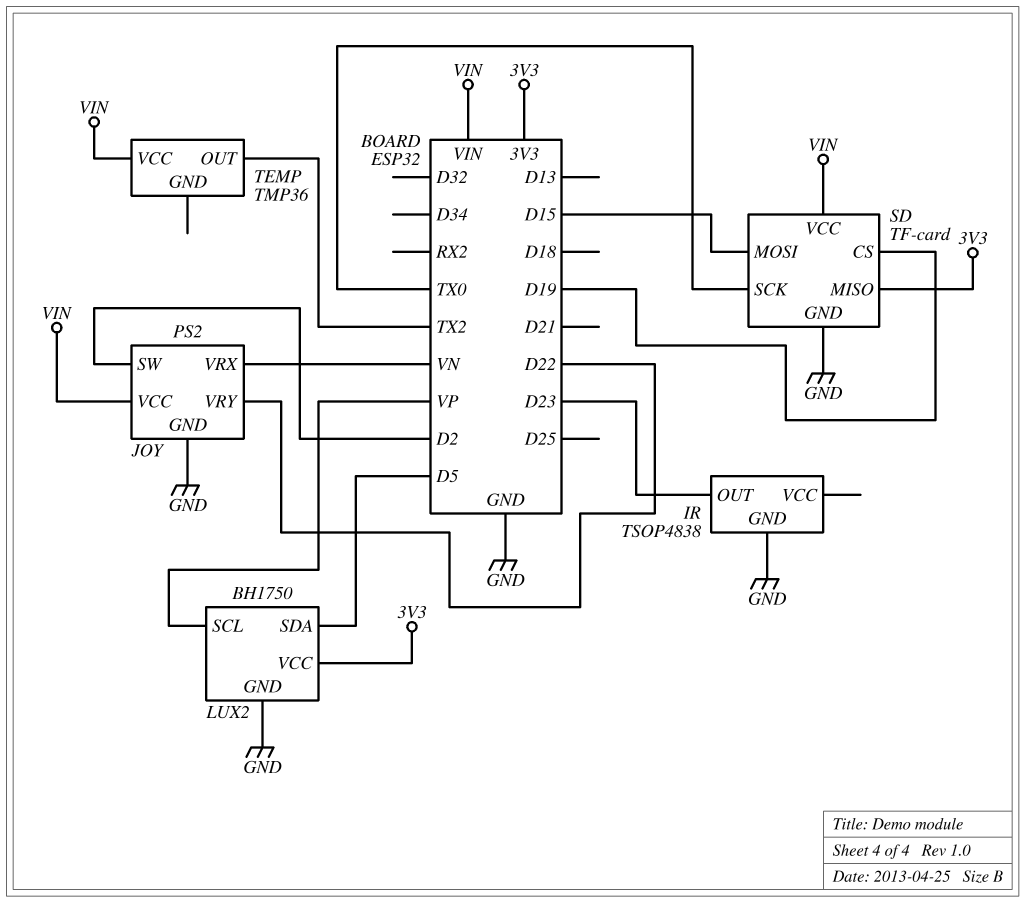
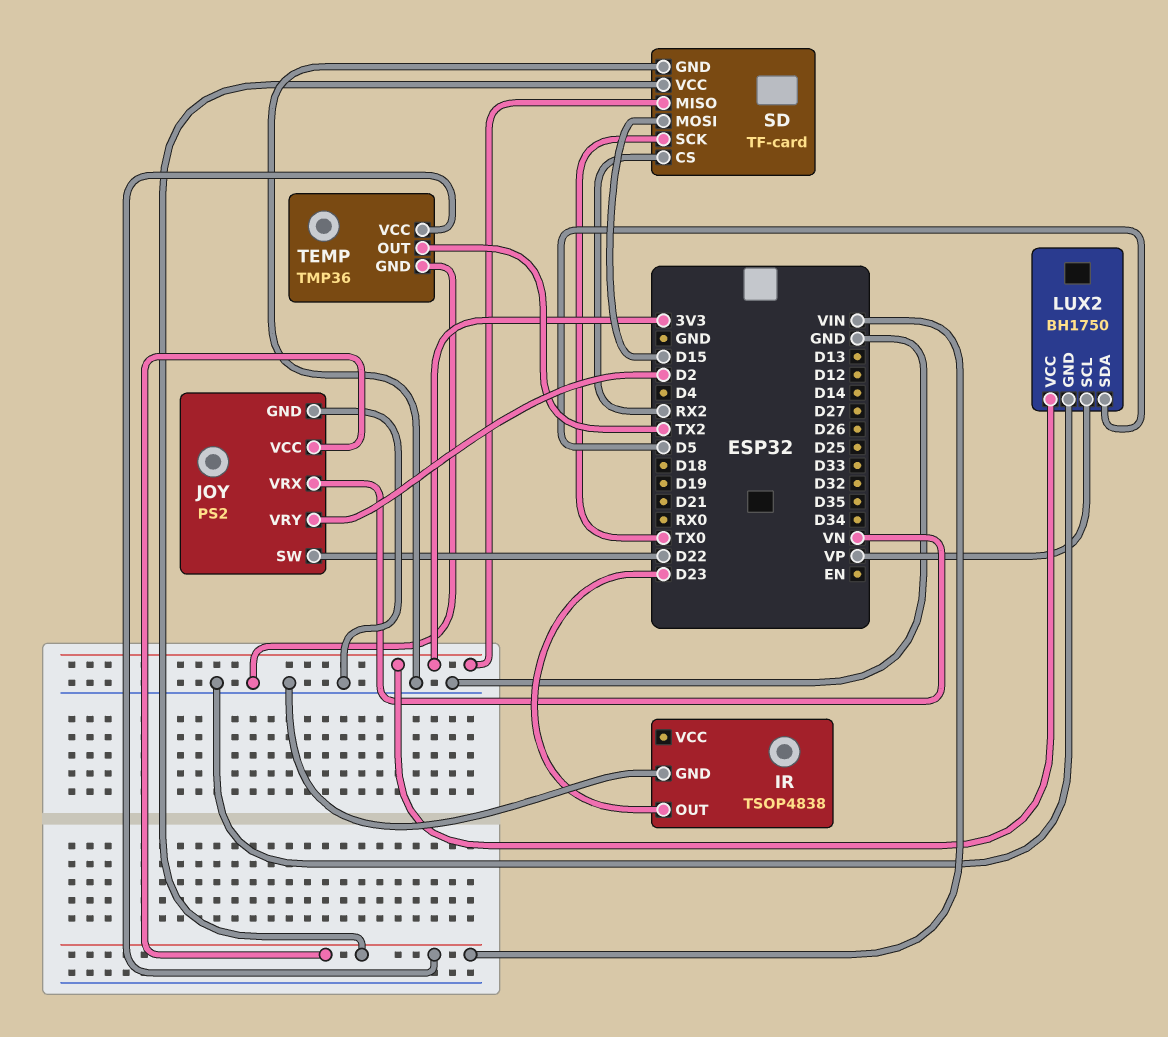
JOY pin SW: D2 -> D22
JOY pin VRY: D22 -> D2
SD pin CS: D19 -> RX2
TEMP pin GND: none -> GND

